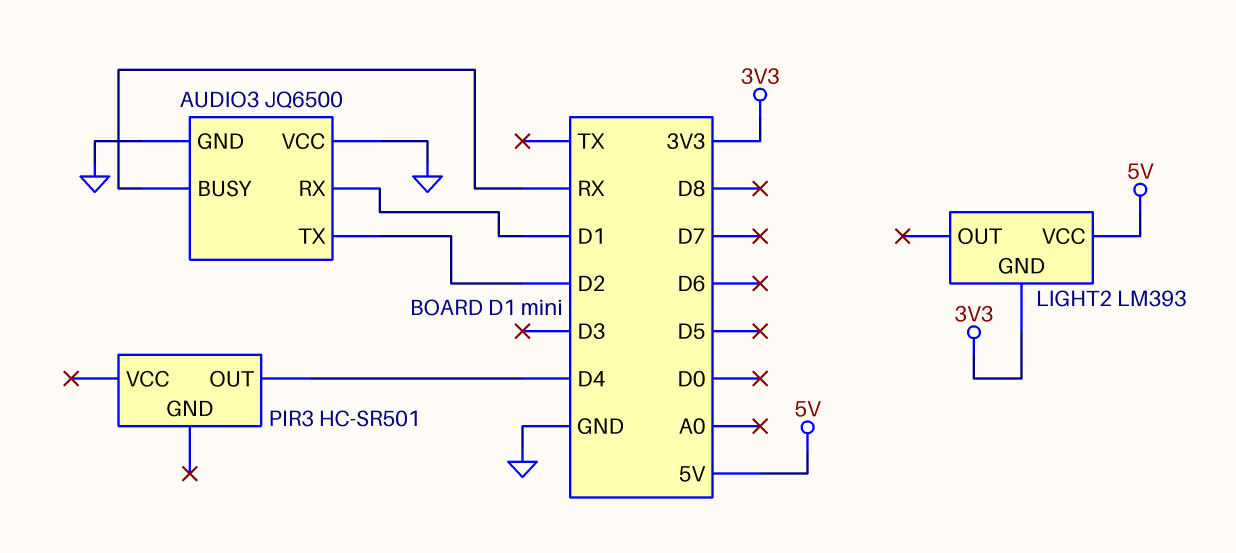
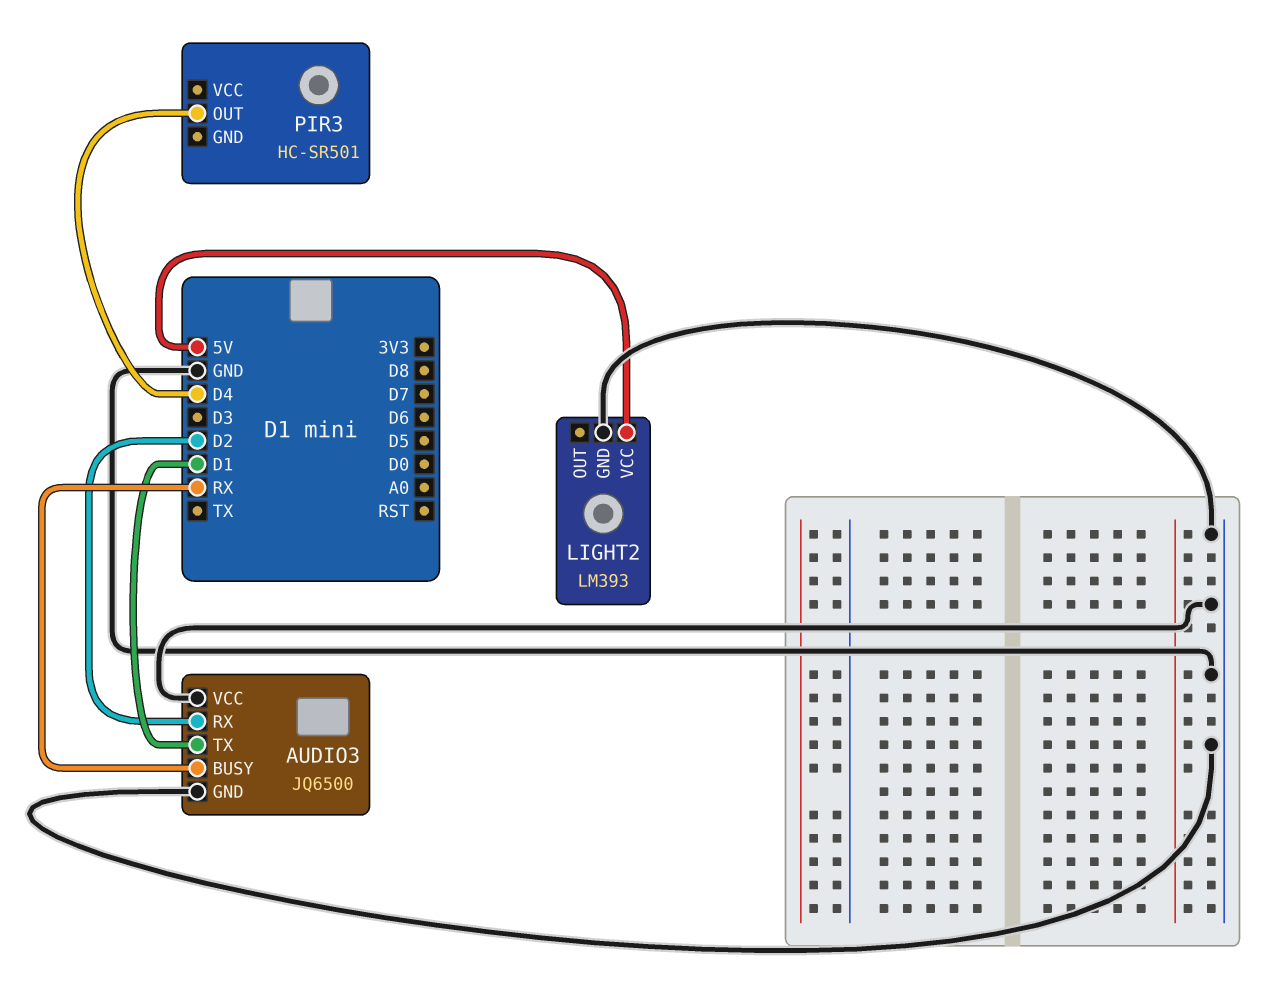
AUDIO3 pin RX: D1 -> D2
AUDIO3 pin TX: D2 -> D1
LIGHT2 pin GND: 3V3 -> GND

